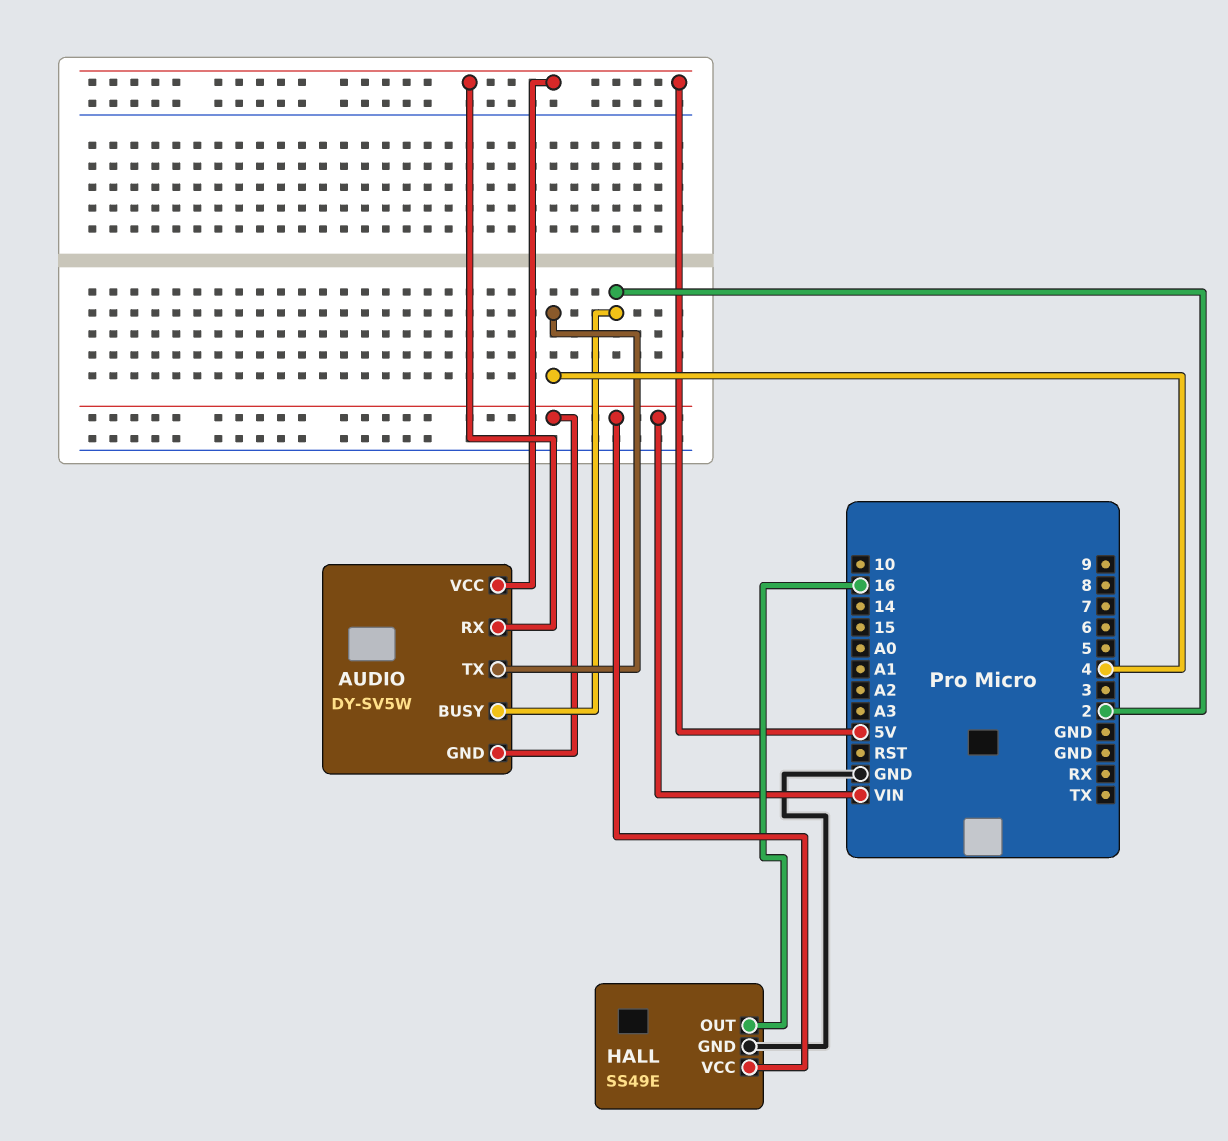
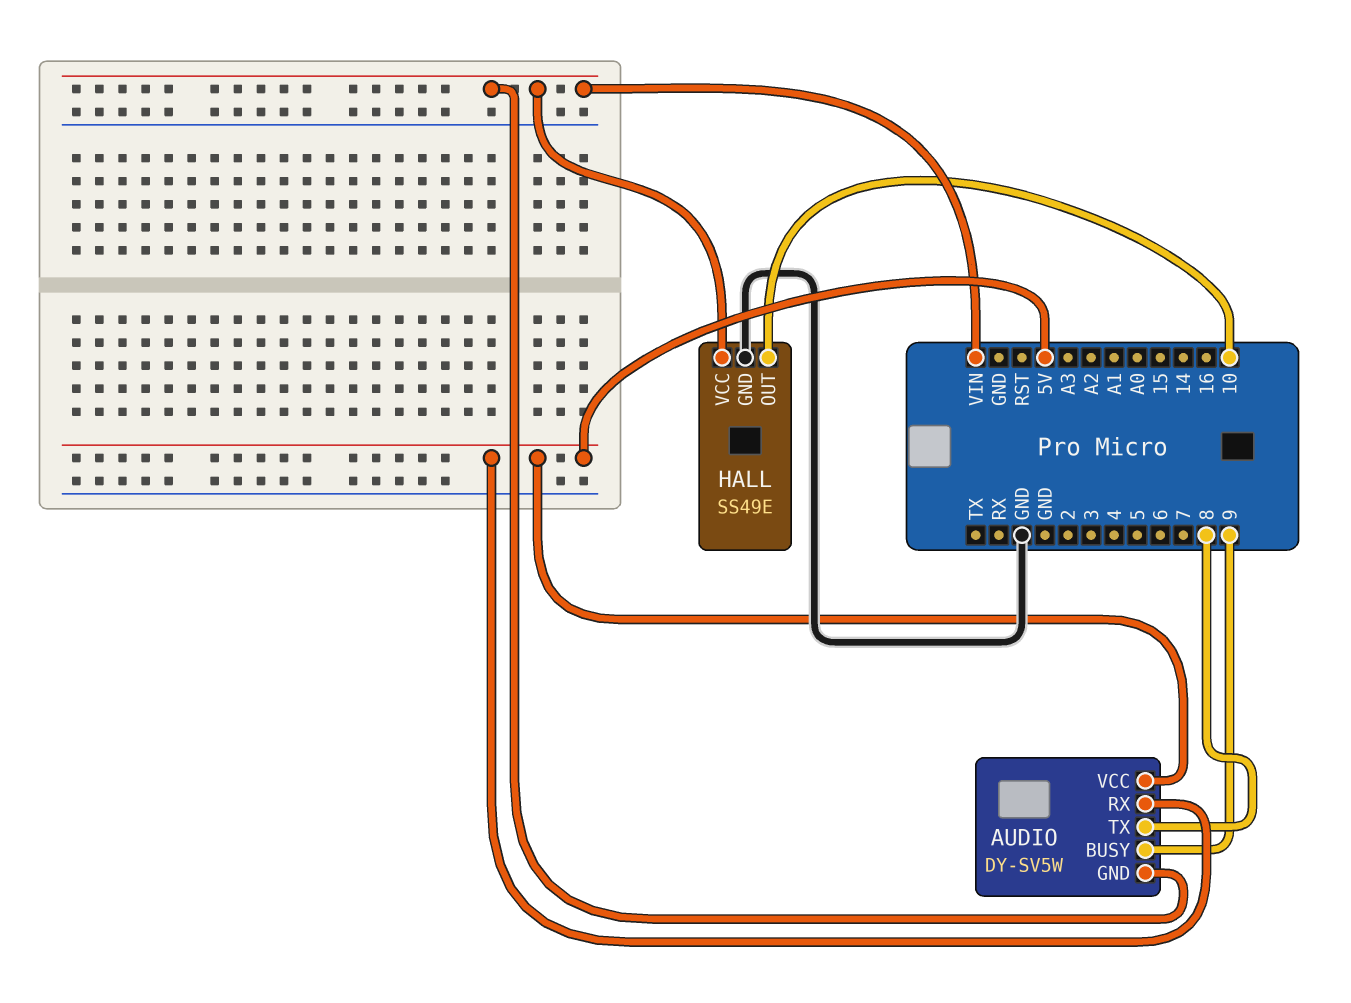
AUDIO pin BUSY: 2 -> 9
AUDIO pin TX: 4 -> 8
HALL pin OUT: 16 -> 10

